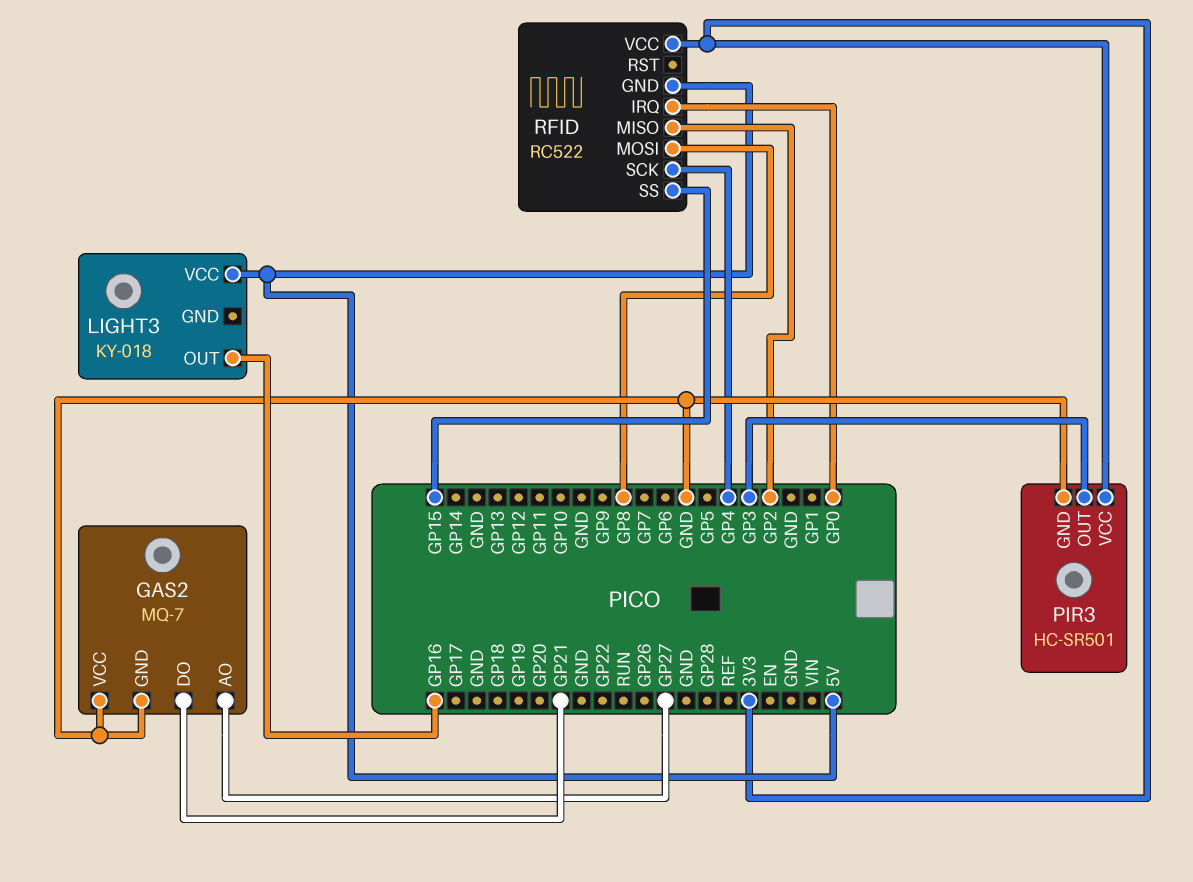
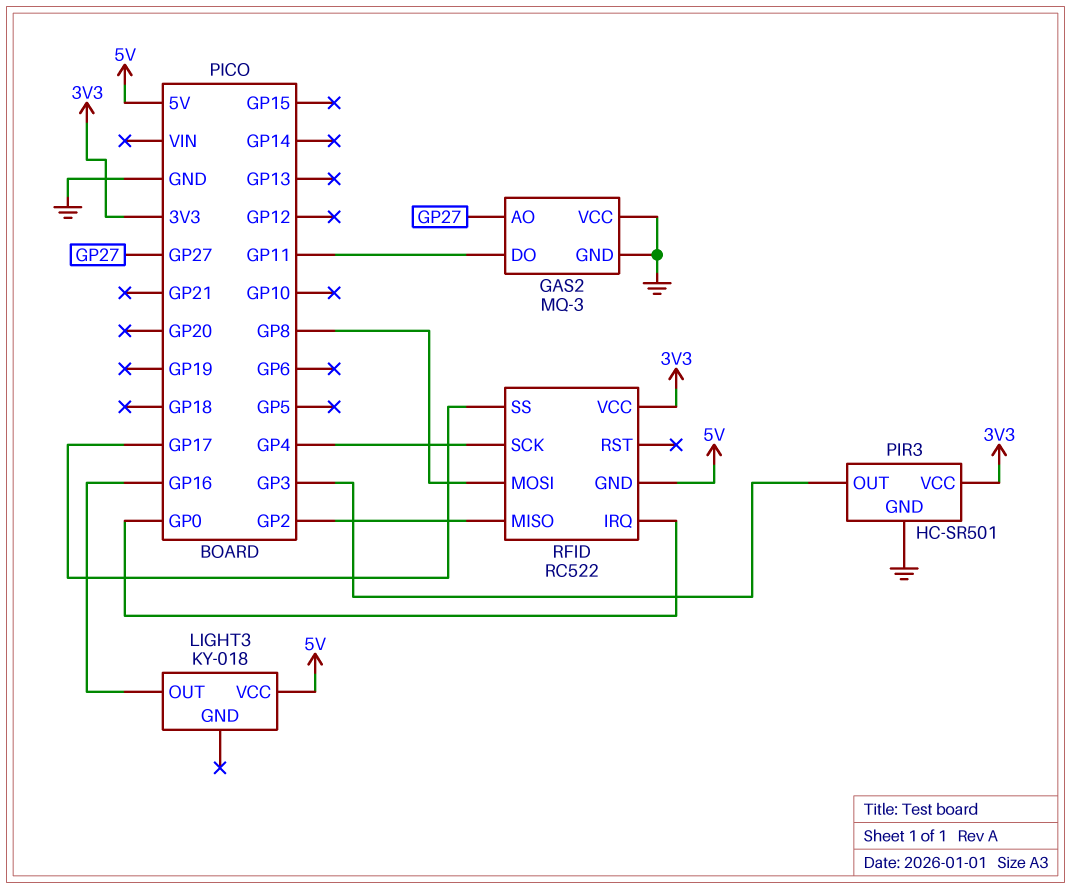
GAS2: MQ-7 -> MQ-3
GAS2 pin DO: GP21 -> GP11
RFID pin SS: GP15 -> GP17

